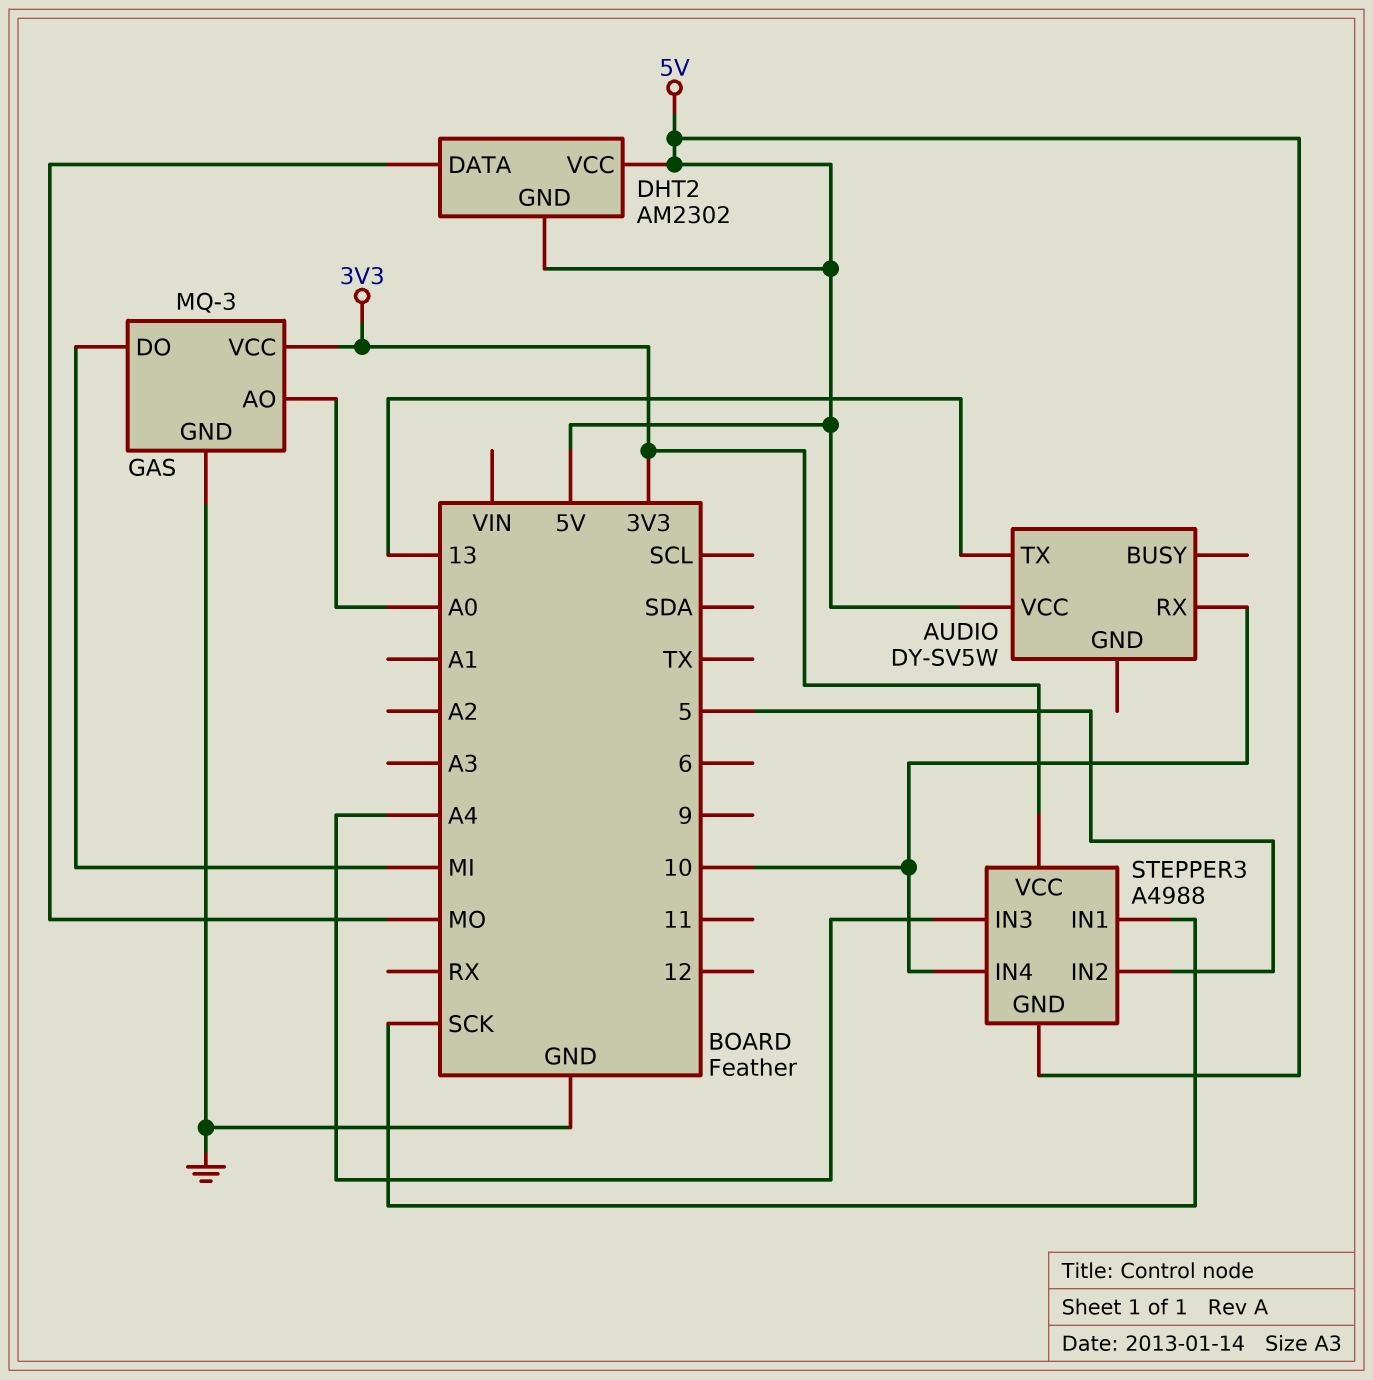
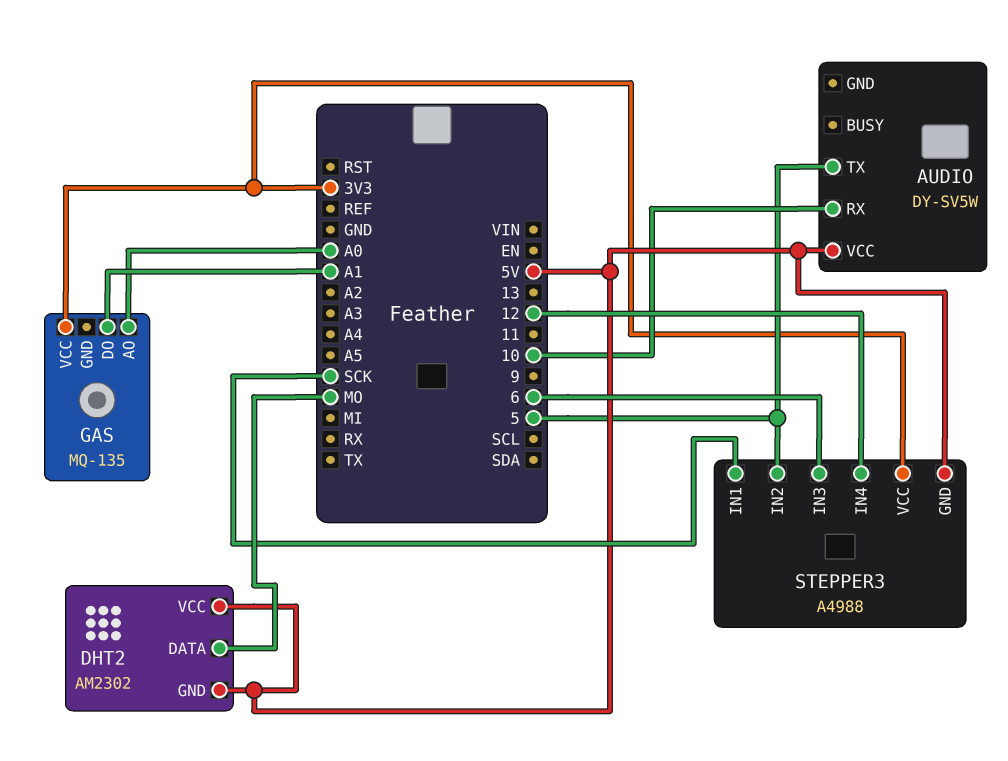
AUDIO pin TX: 13 -> 5
GAS: MQ-3 -> MQ-135
GAS pin DO: MI -> A1
GAS pin GND: GND -> none
STEPPER3 pin IN3: A4 -> 6
STEPPER3 pin IN4: 10 -> 12

